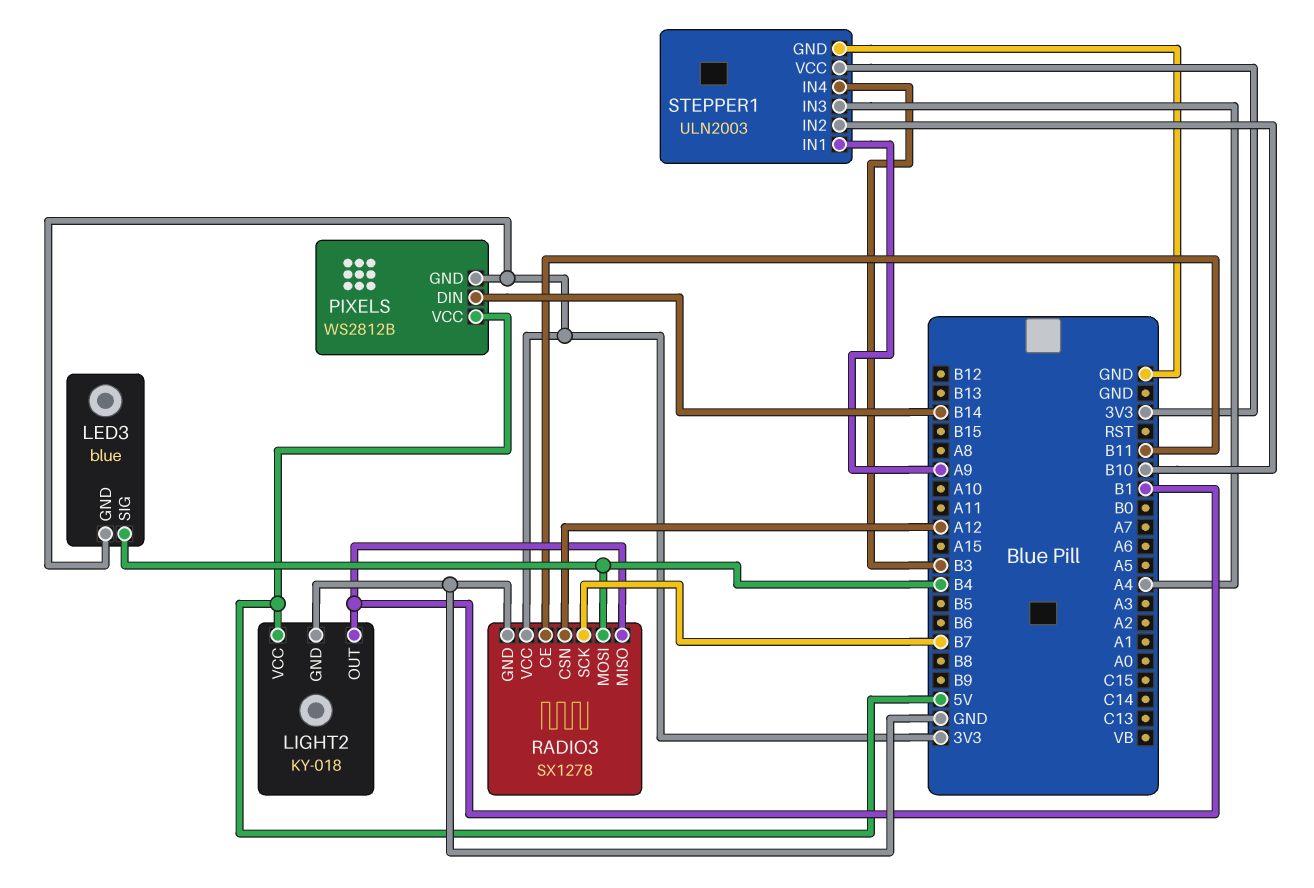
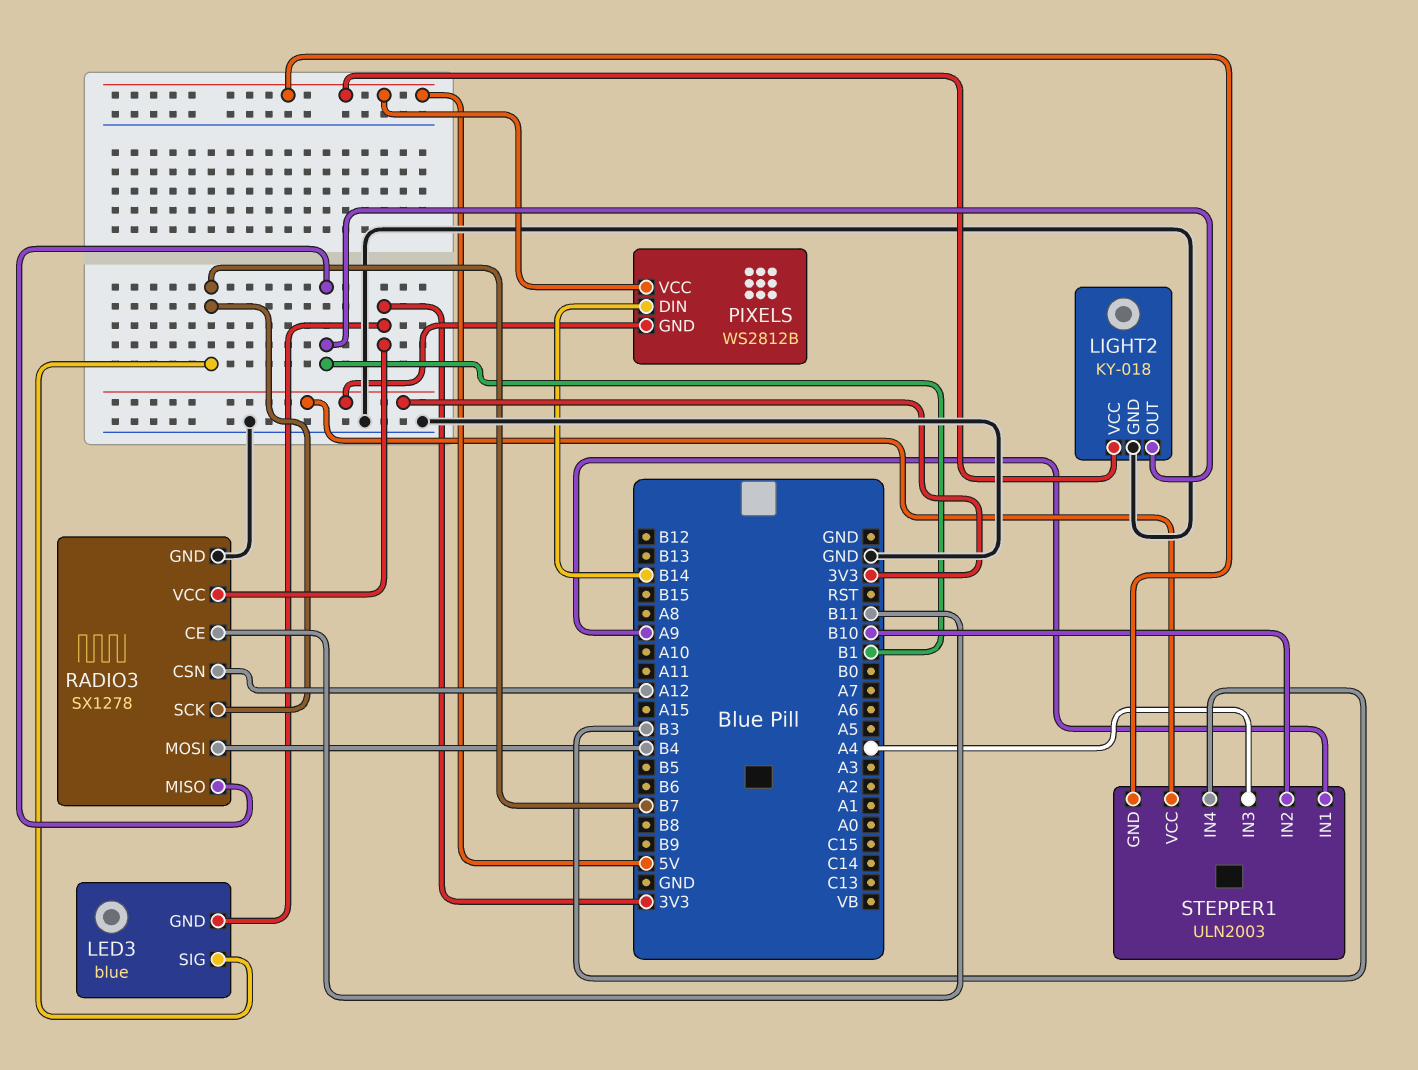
LED3 pin SIG: B4 -> B7
STEPPER1 pin GND: GND -> 5V

